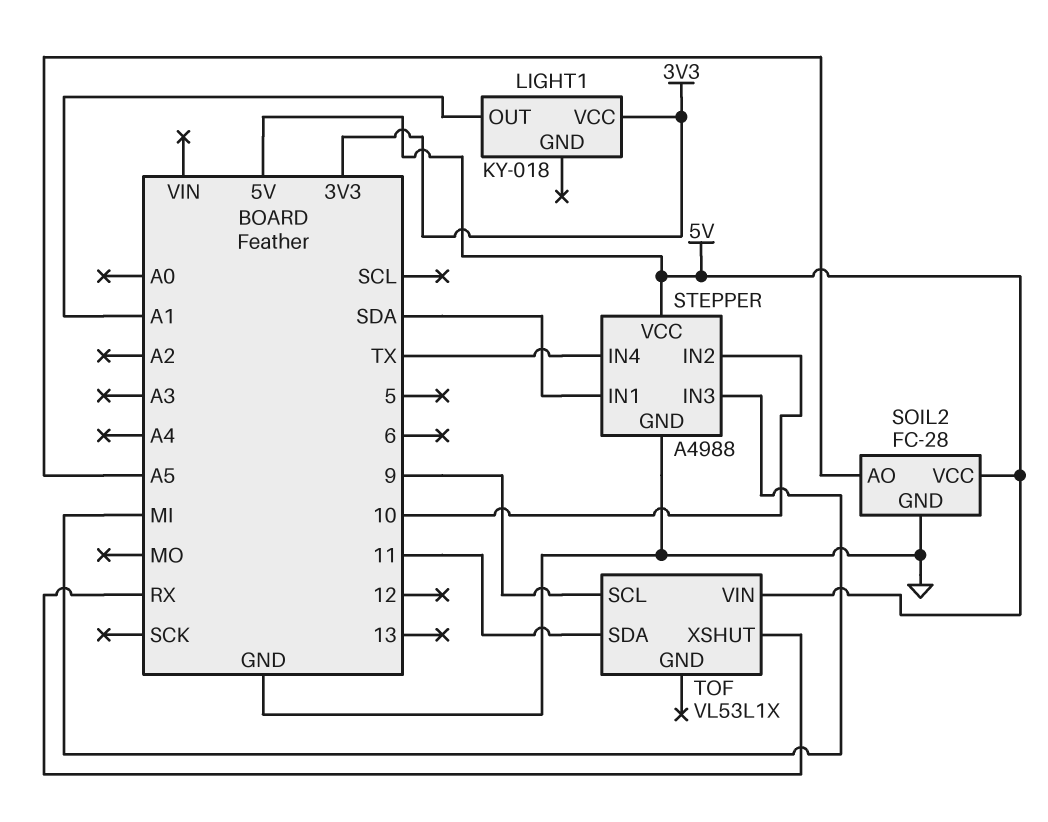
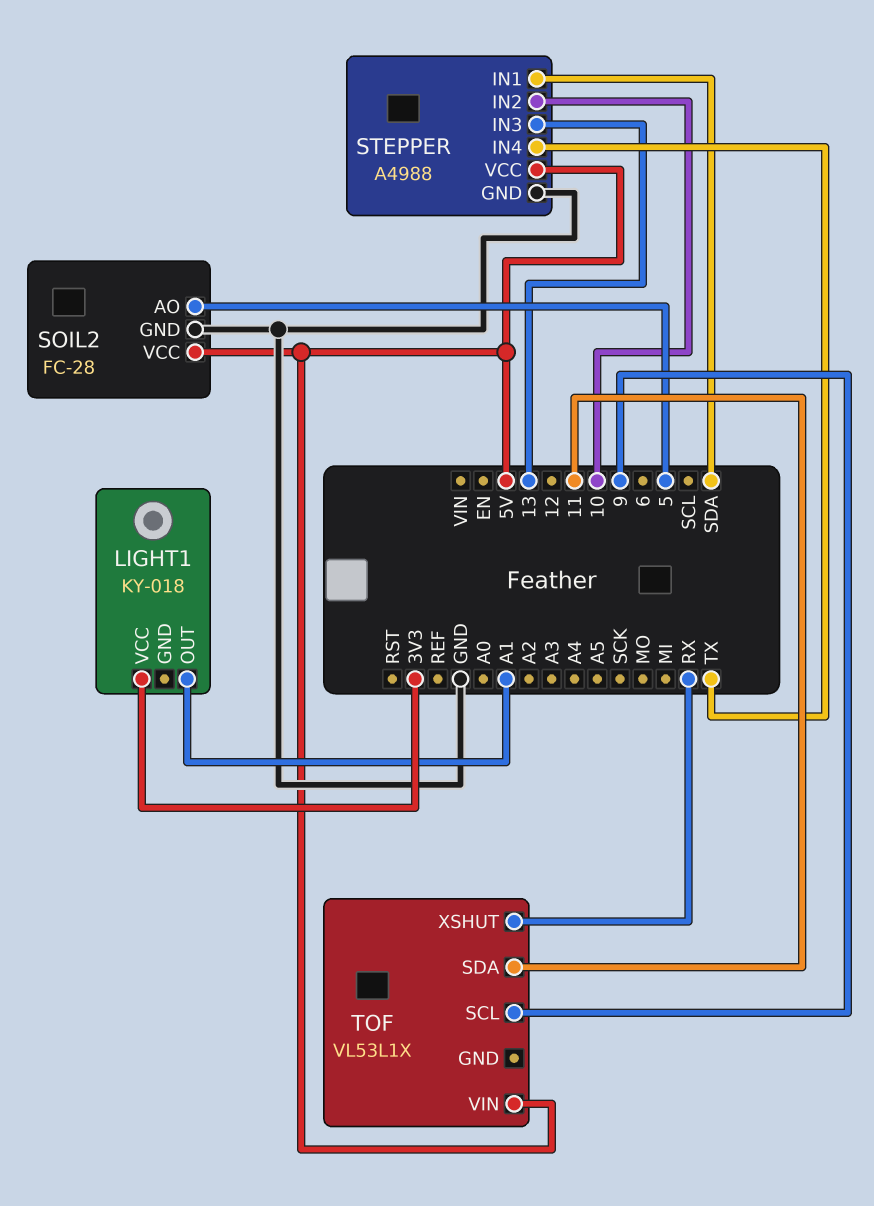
SOIL2 pin AO: A5 -> 5
STEPPER pin IN3: MI -> 13

